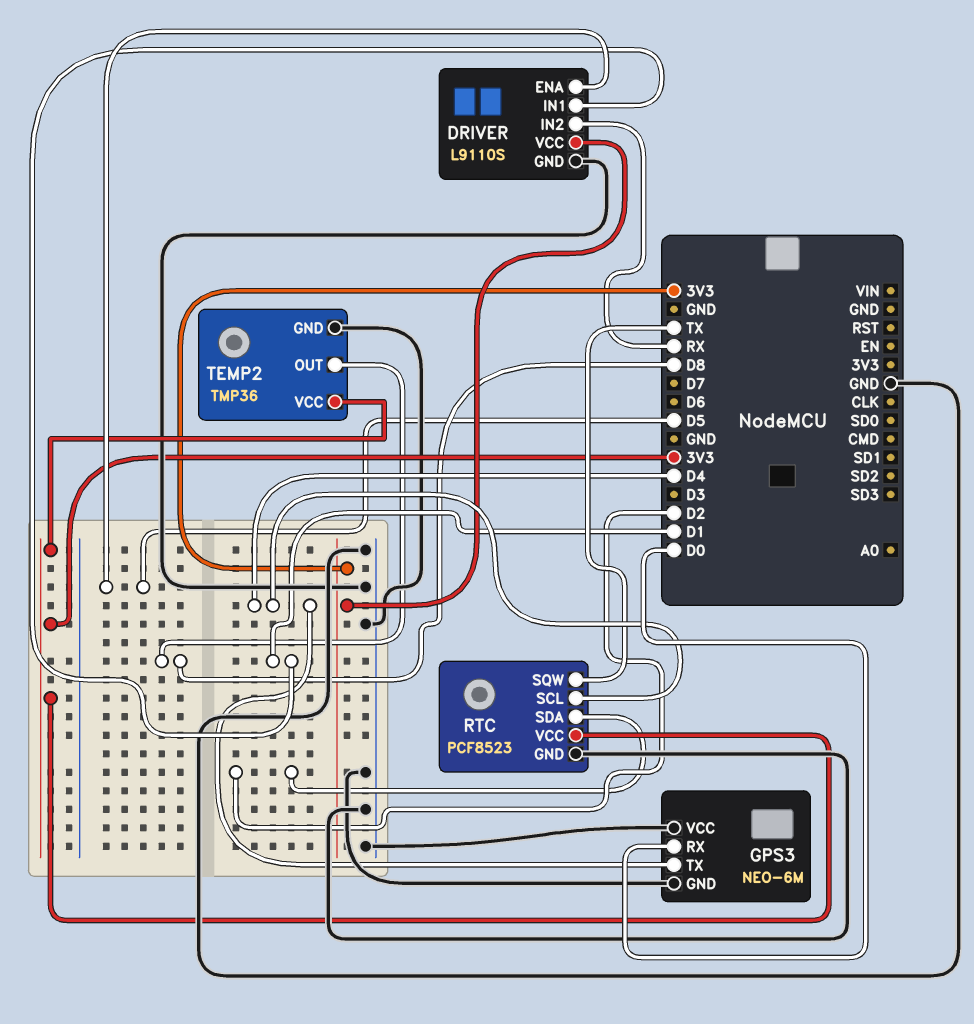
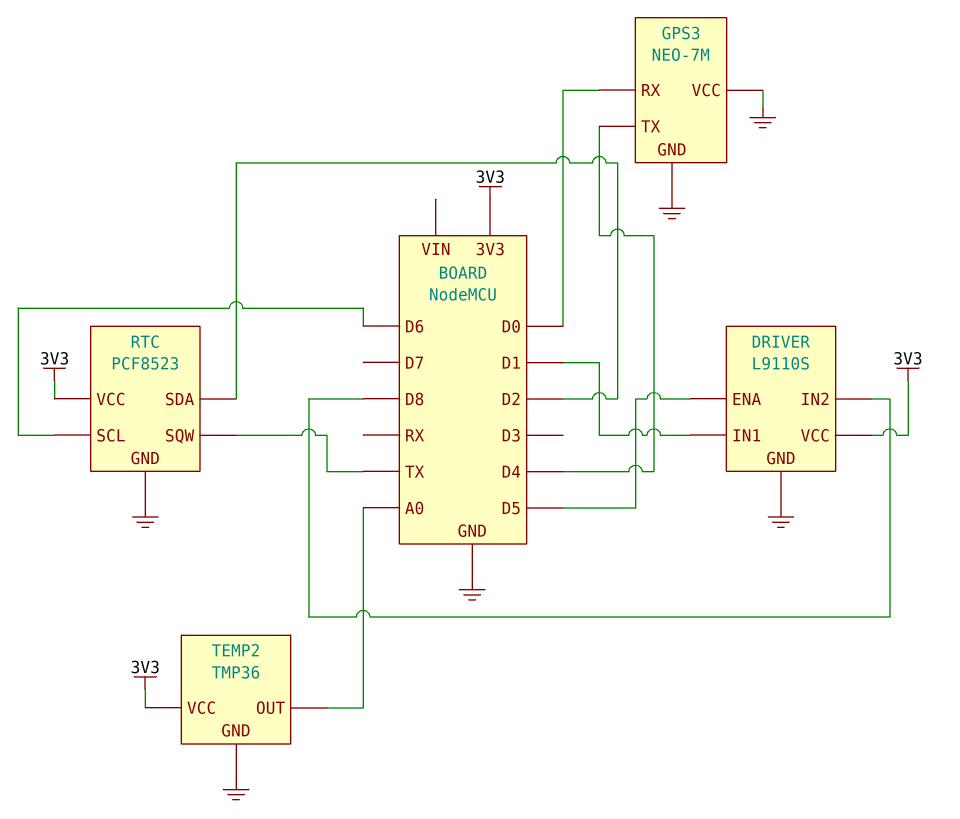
DRIVER pin IN2: RX -> D8
GPS3: NEO-6M -> NEO-7M
RTC pin SCL: D4 -> D6
TEMP2 pin OUT: D8 -> A0

